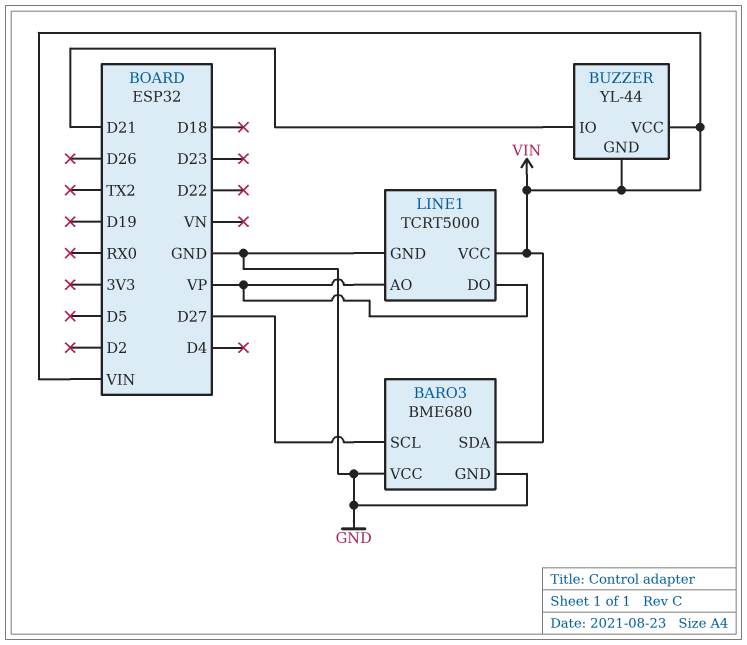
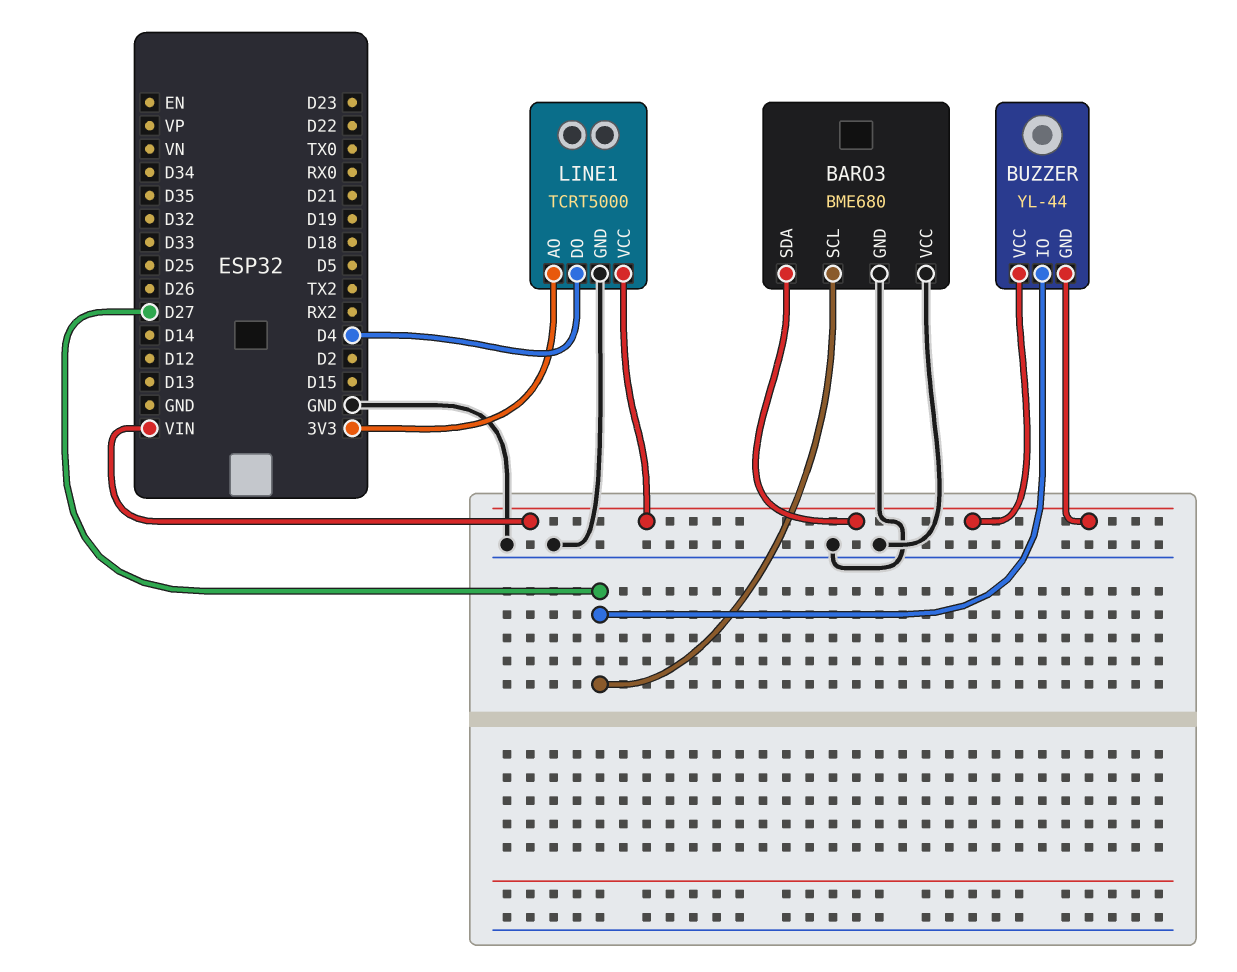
BUZZER pin IO: D21 -> D27
LINE1 pin AO: VP -> 3V3
LINE1 pin DO: VP -> D4

